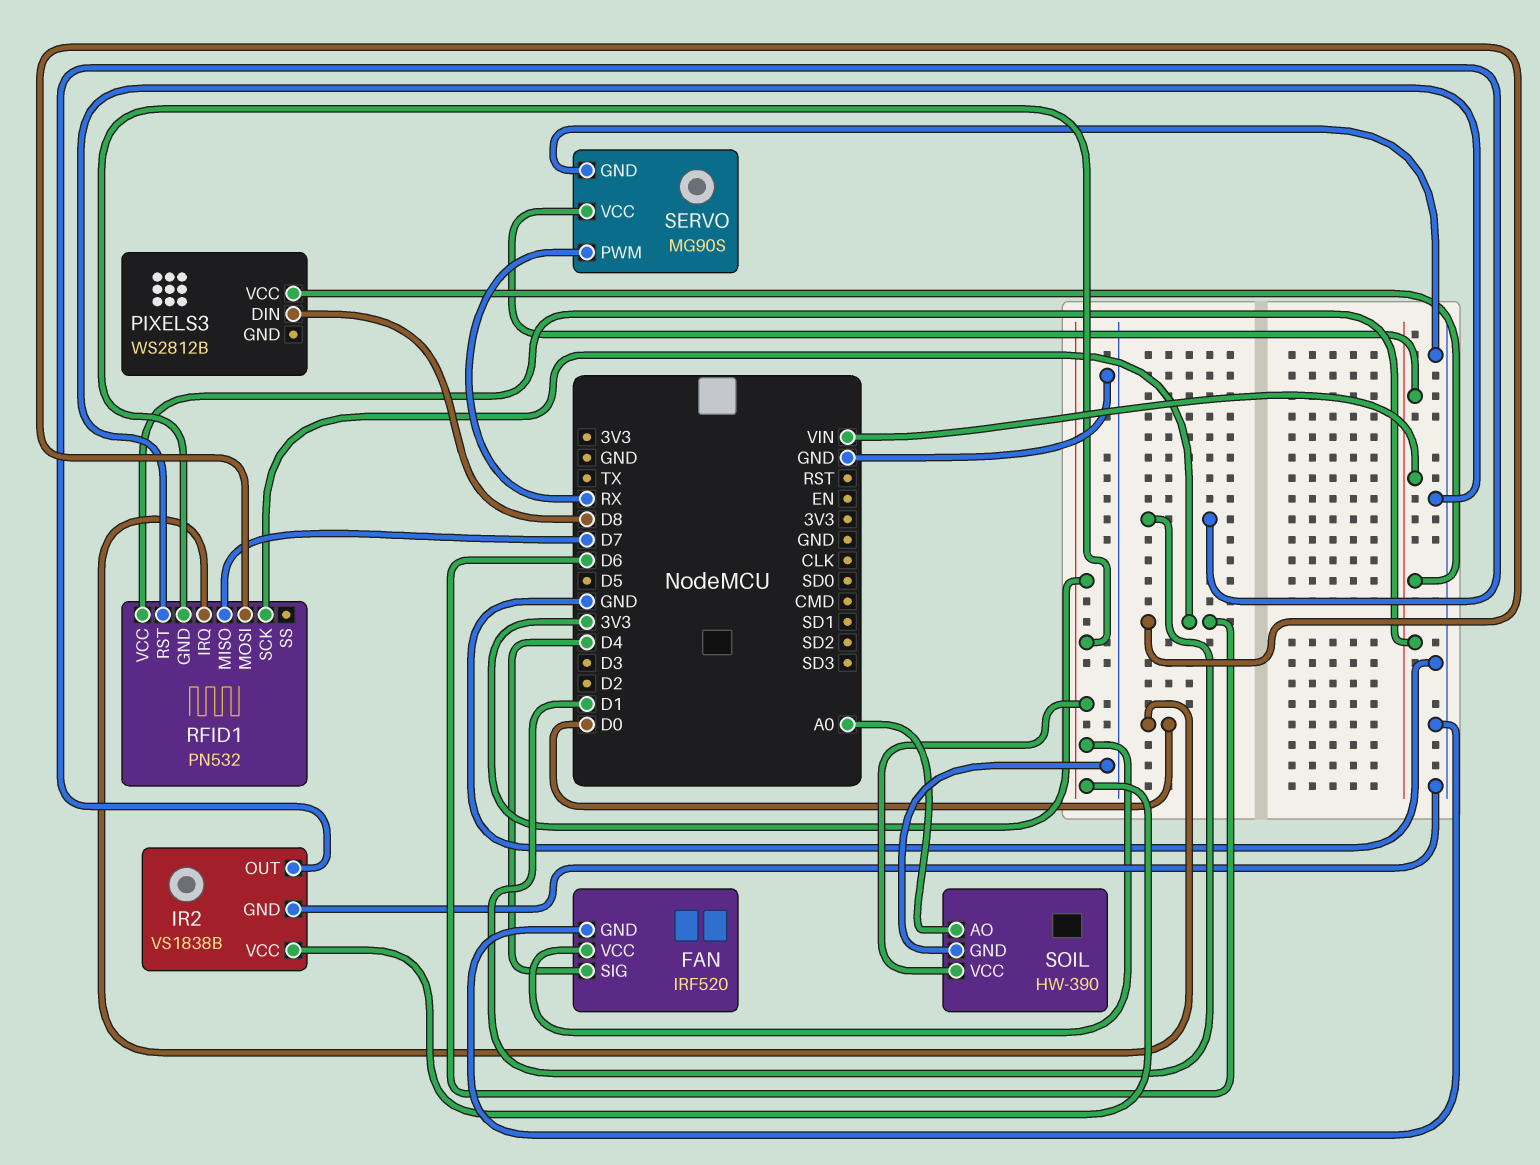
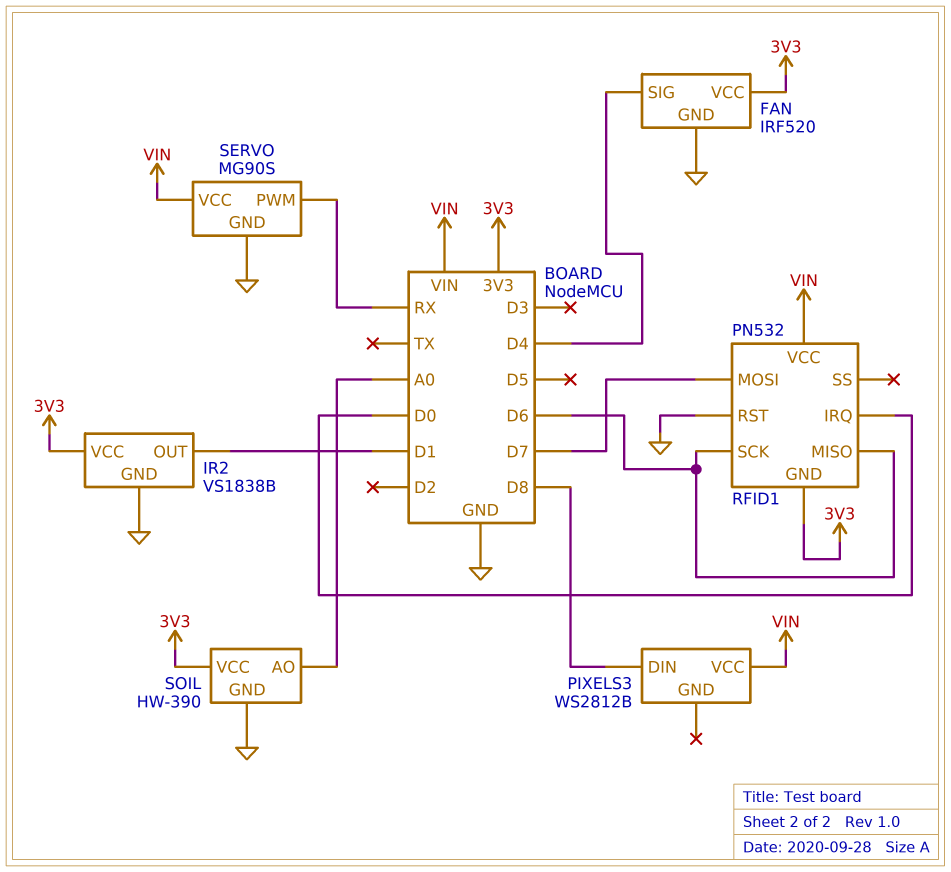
RFID1 pin MISO: D7 -> D6
RFID1 pin MOSI: D6 -> D7

